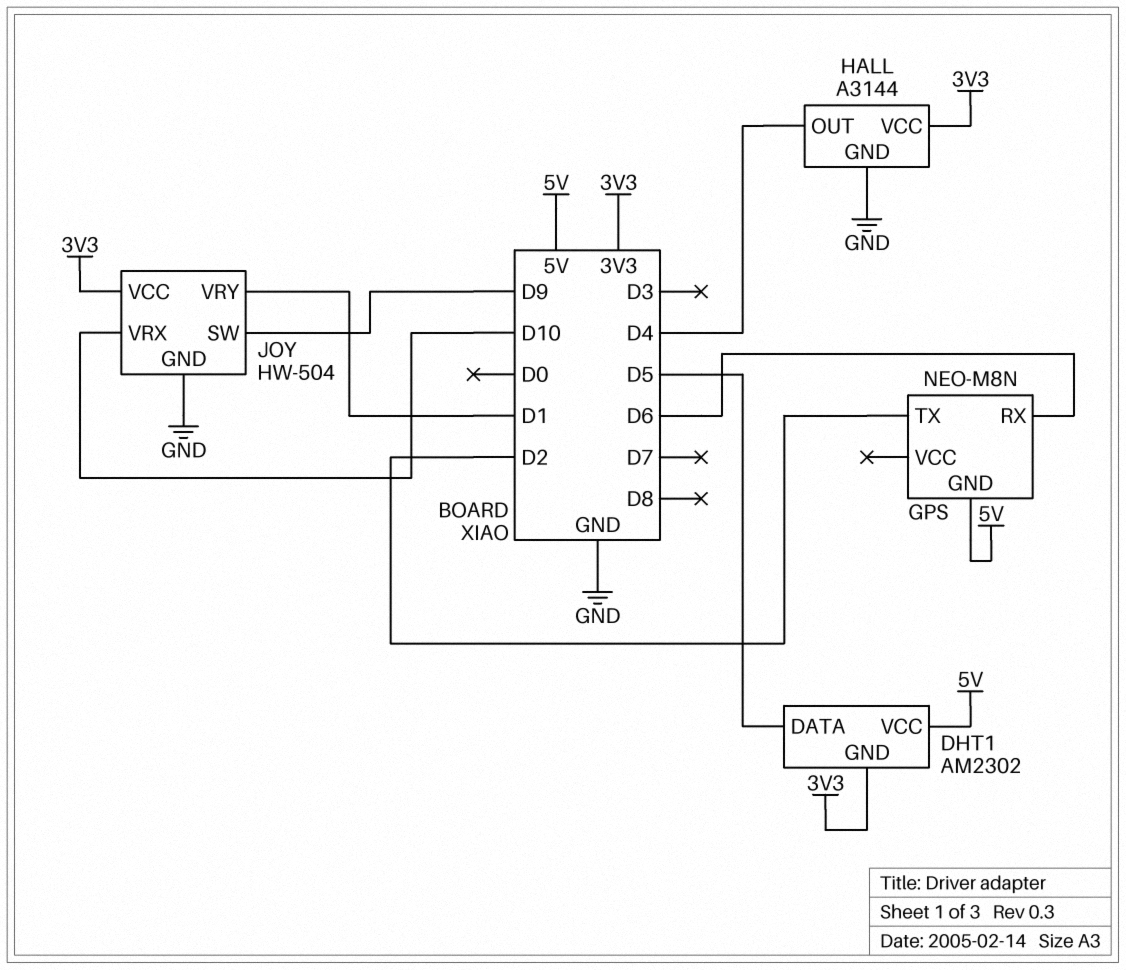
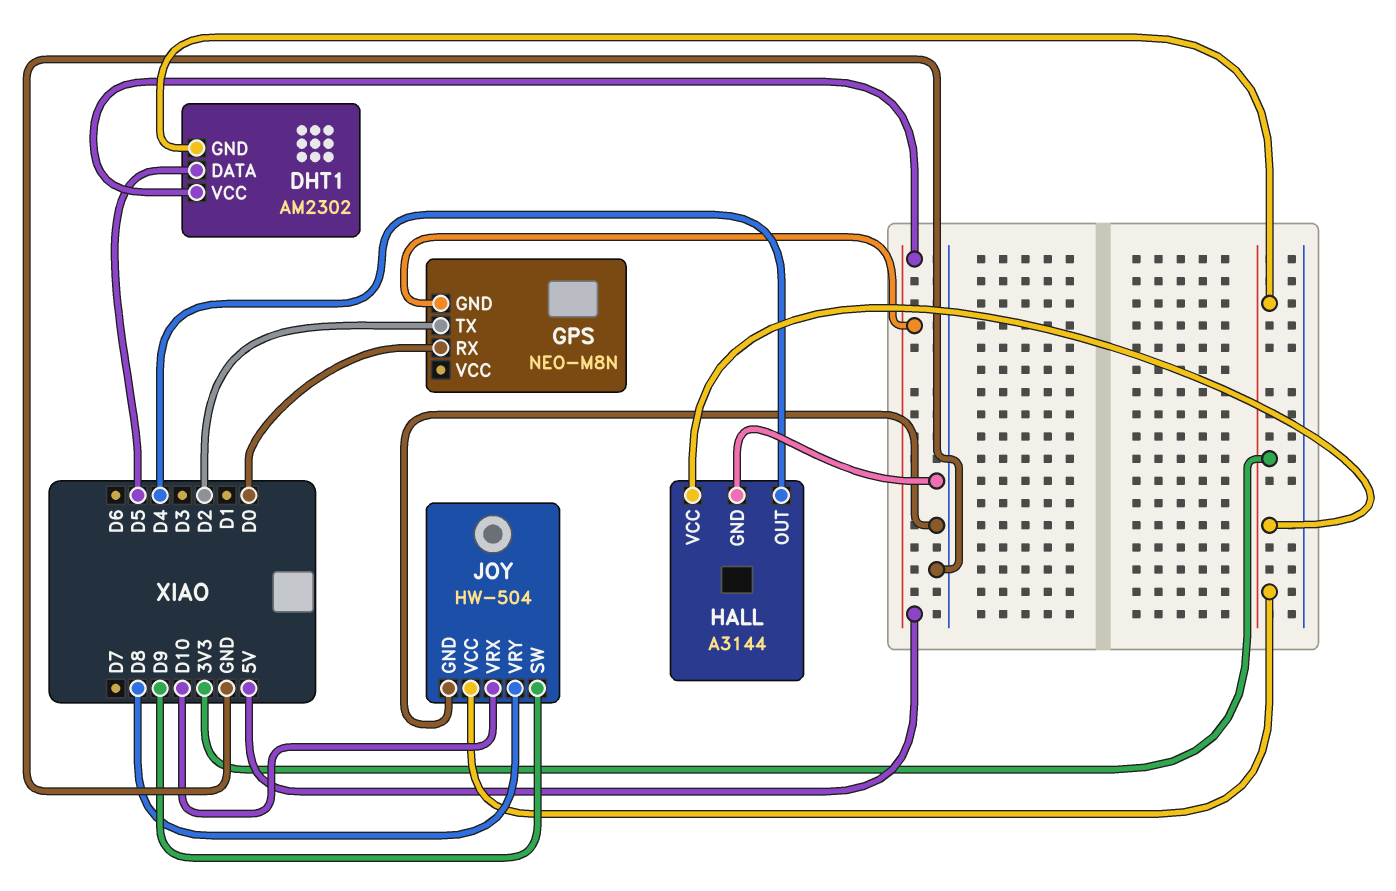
GPS pin RX: D6 -> D0
JOY pin VRY: D1 -> D8

